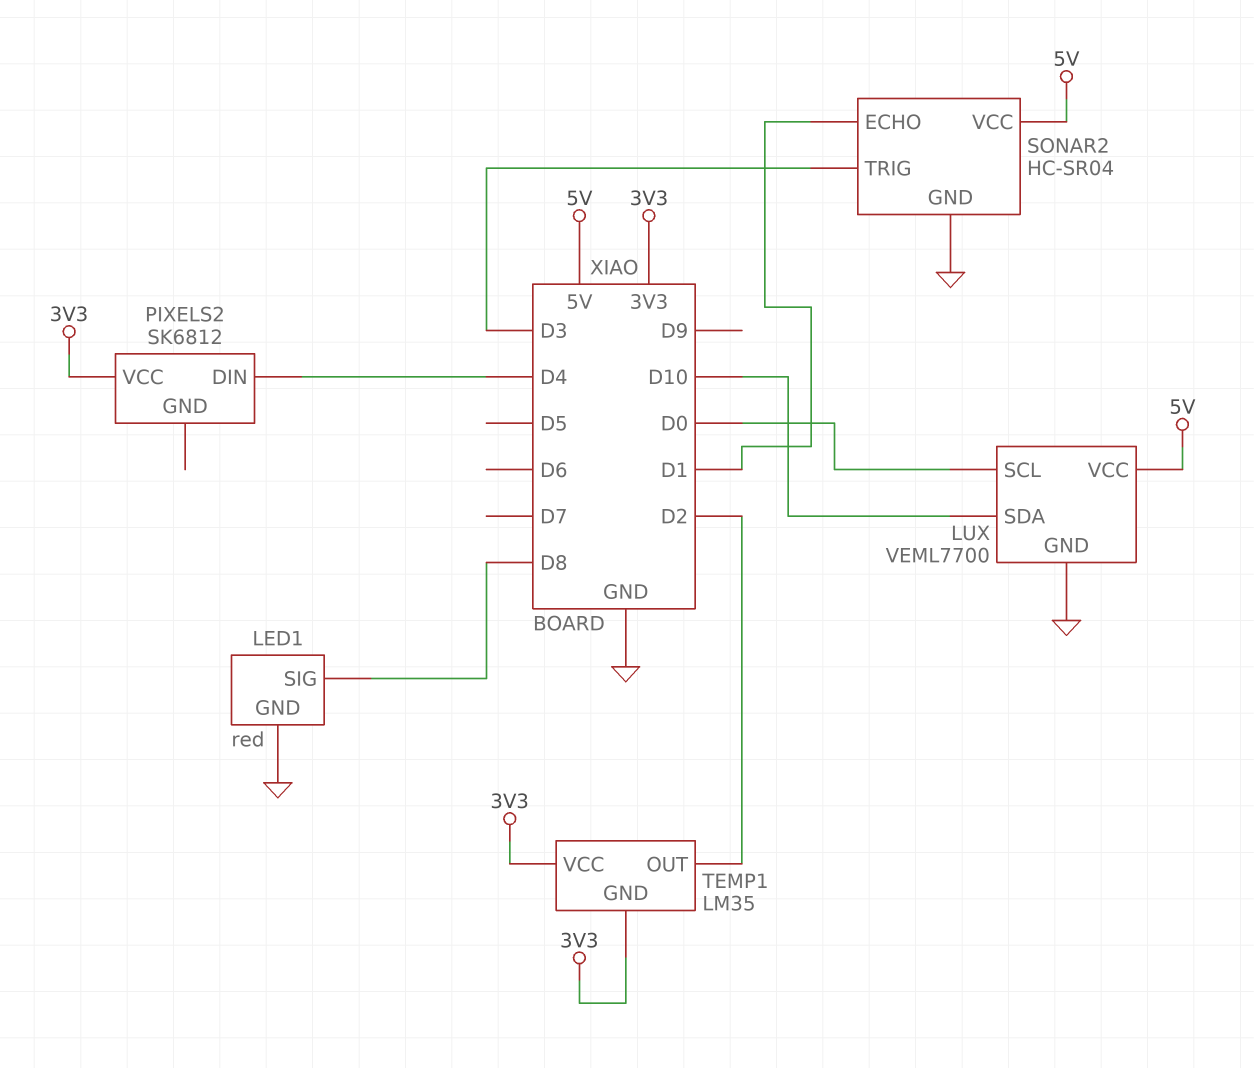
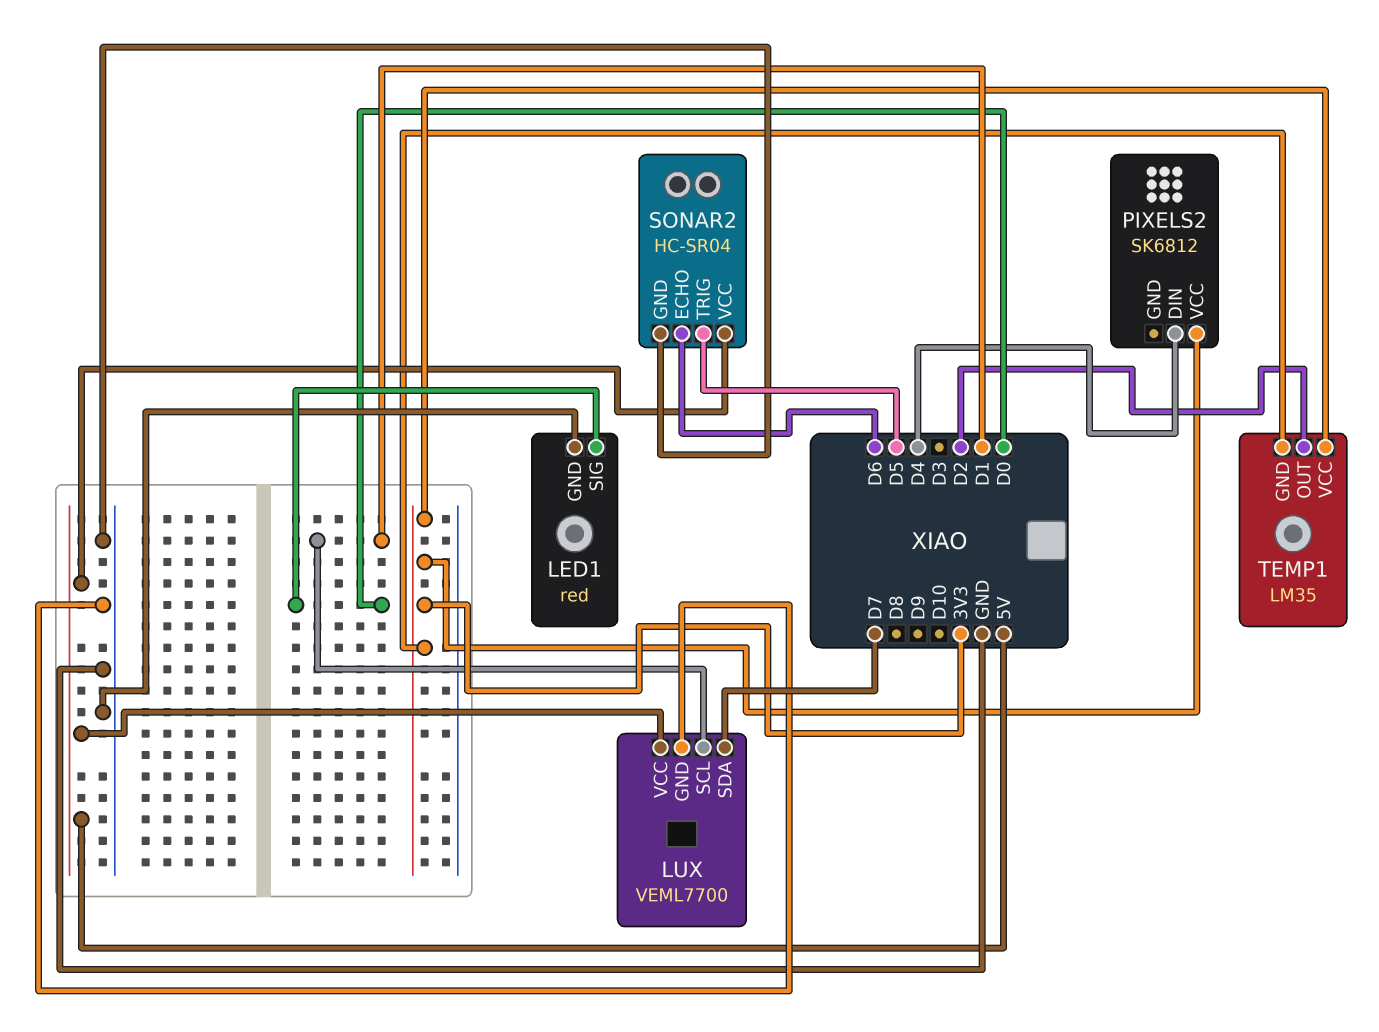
LED1 pin SIG: D8 -> D0
LUX pin SCL: D0 -> D1
LUX pin SDA: D10 -> D7
SONAR2 pin ECHO: D1 -> D6
SONAR2 pin TRIG: D3 -> D5

